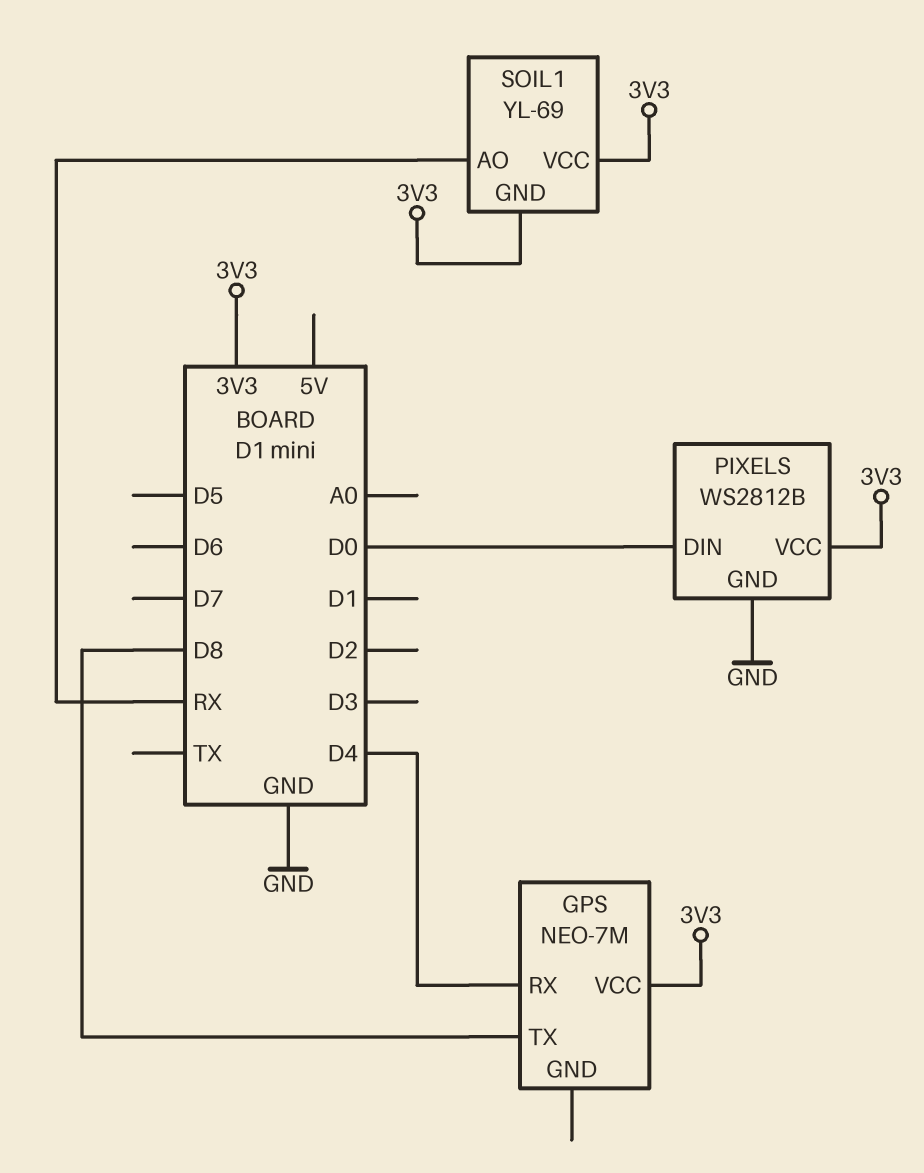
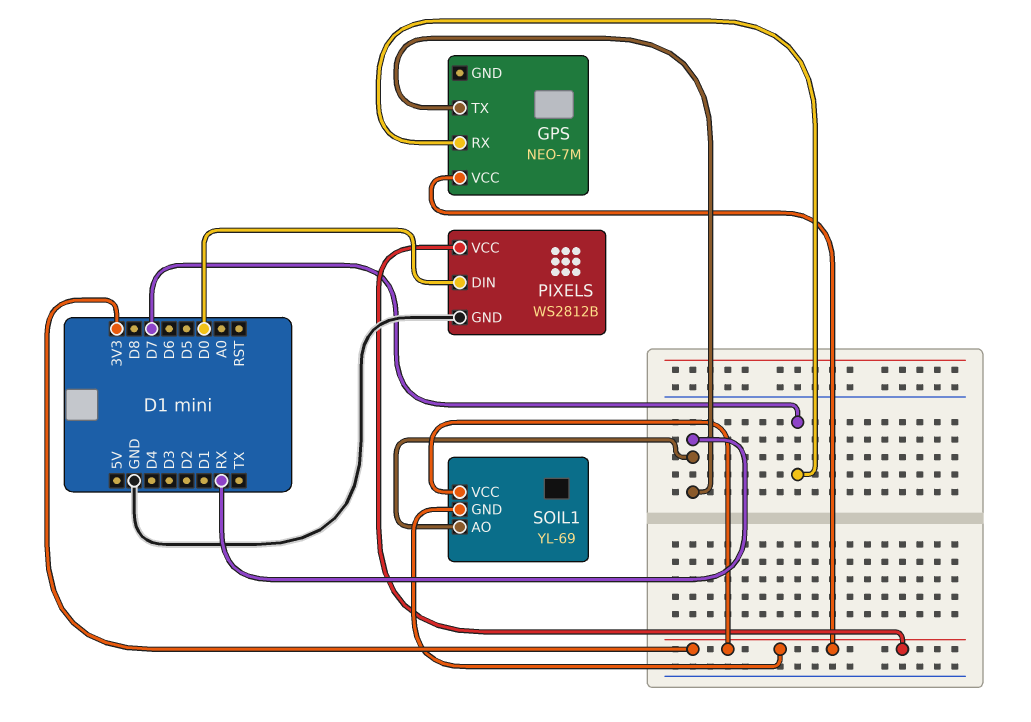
GPS pin RX: D4 -> D7
GPS pin TX: D8 -> RX

